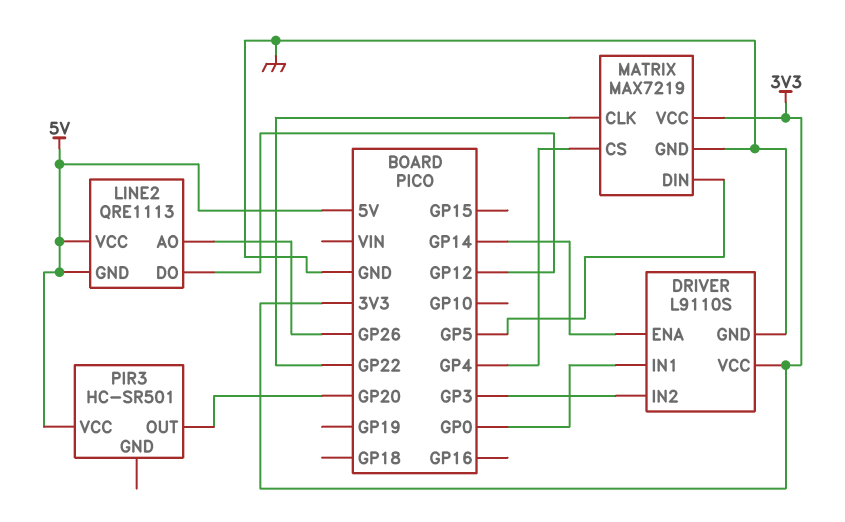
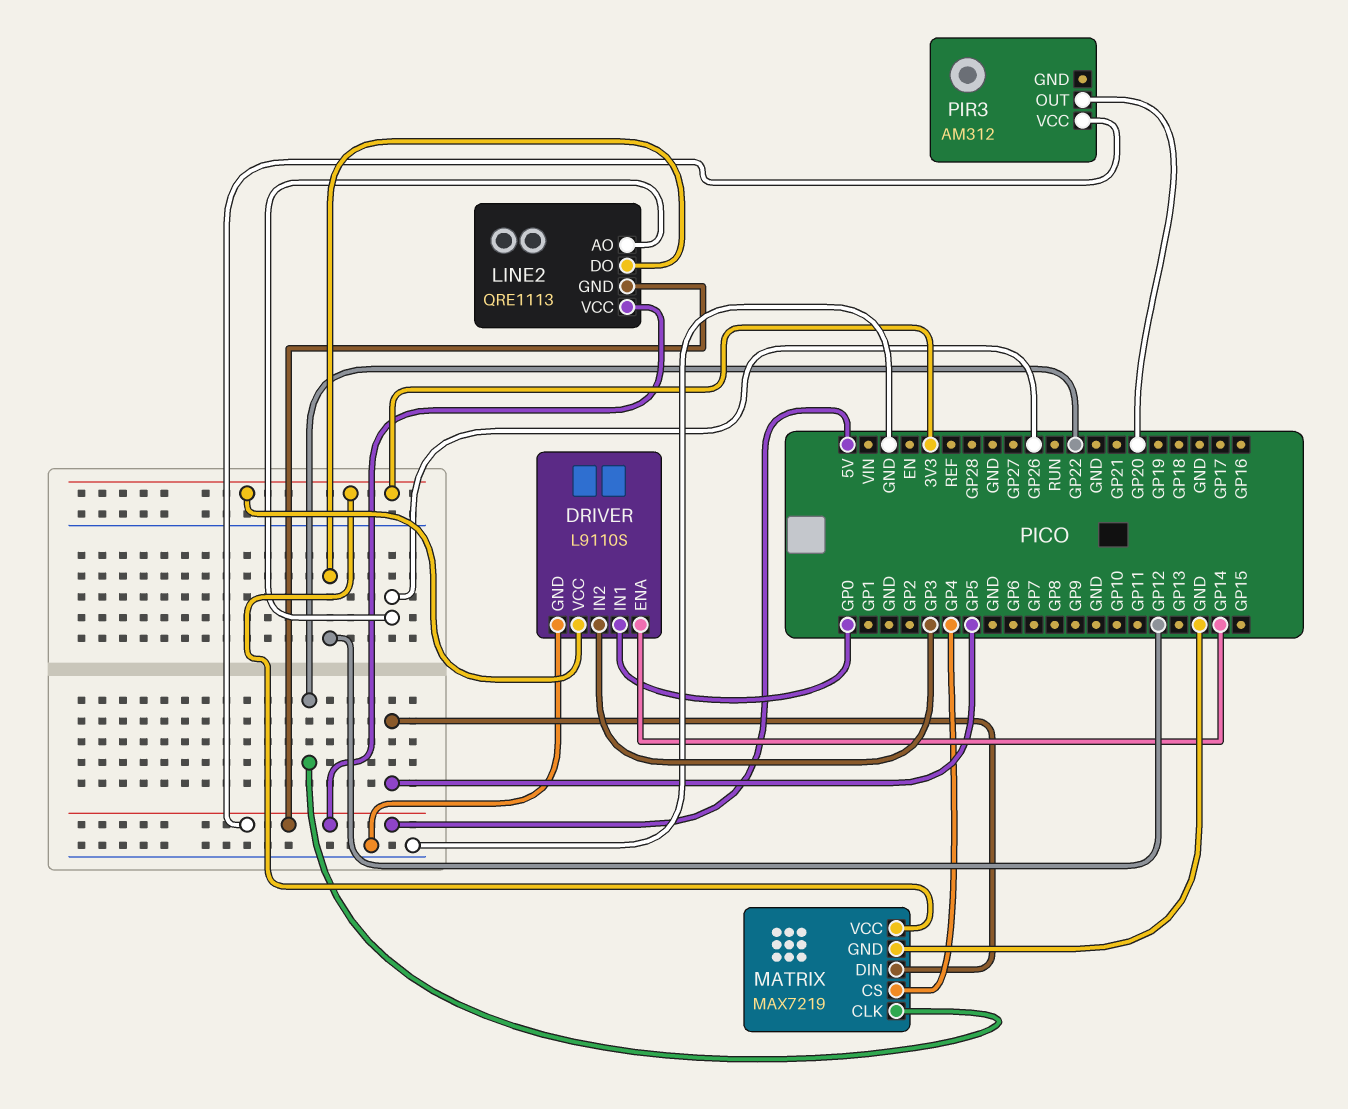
PIR3: HC-SR501 -> AM312

